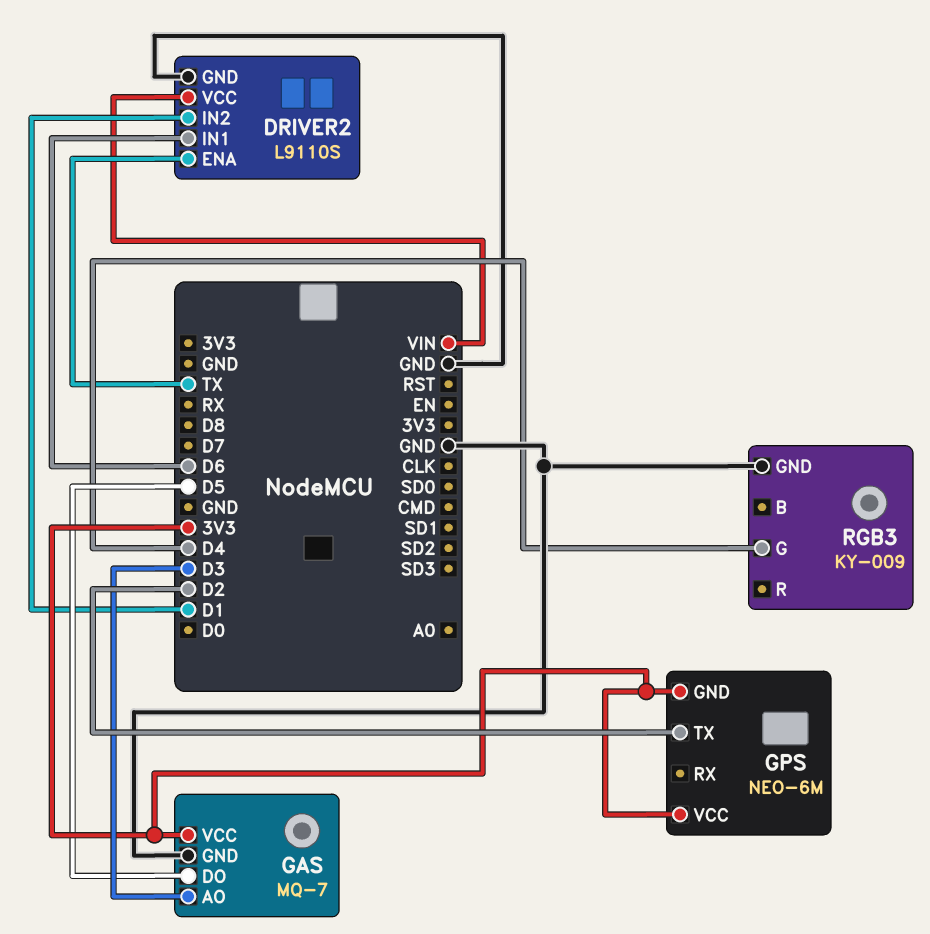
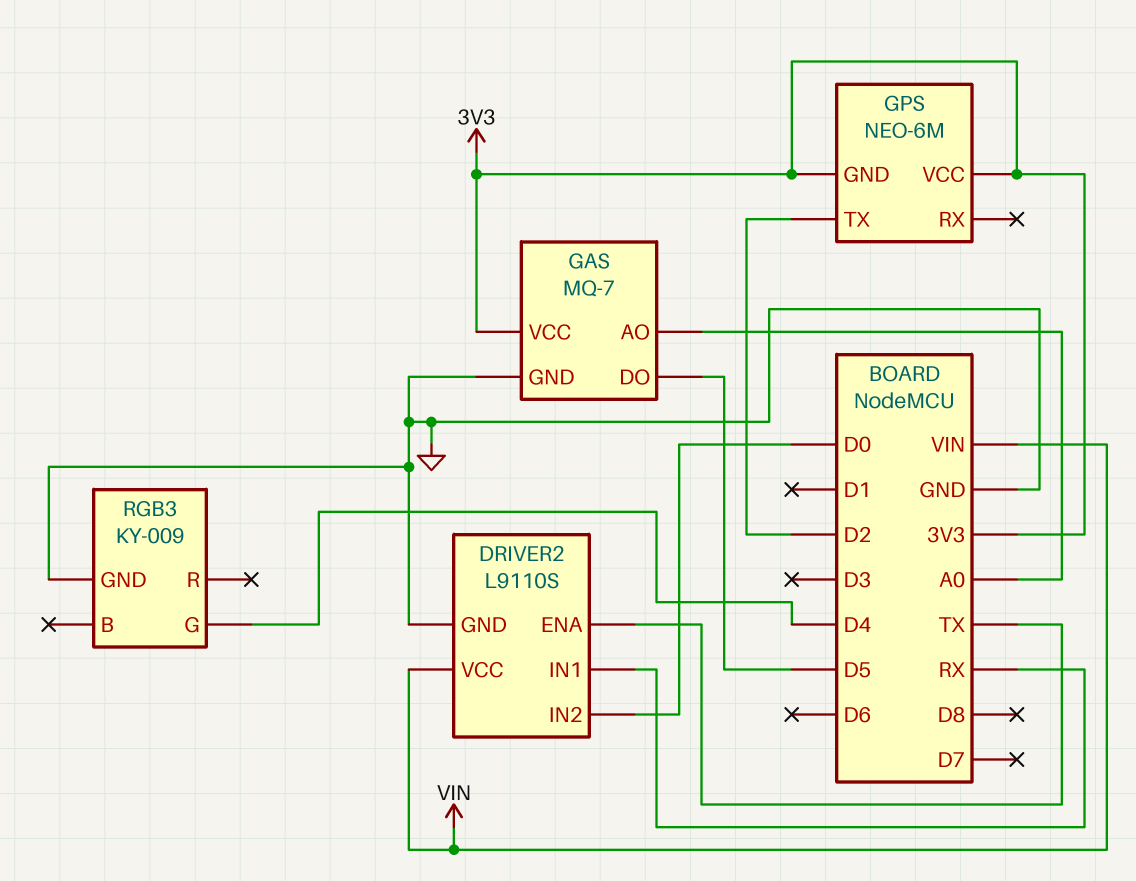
DRIVER2 pin IN1: D6 -> RX
DRIVER2 pin IN2: D1 -> D0
GAS pin AO: D3 -> A0

